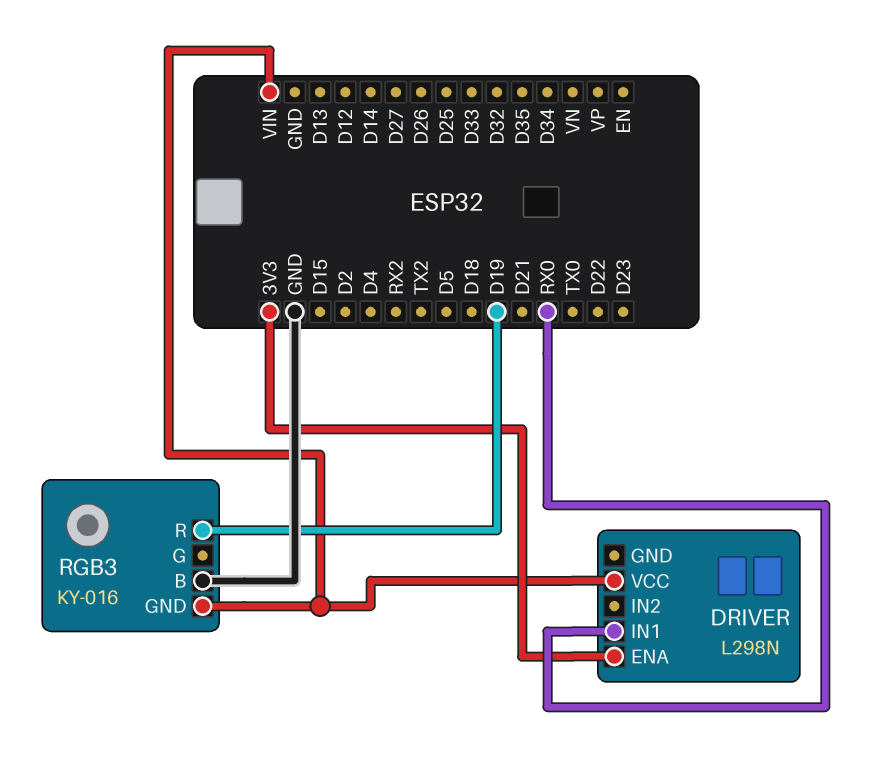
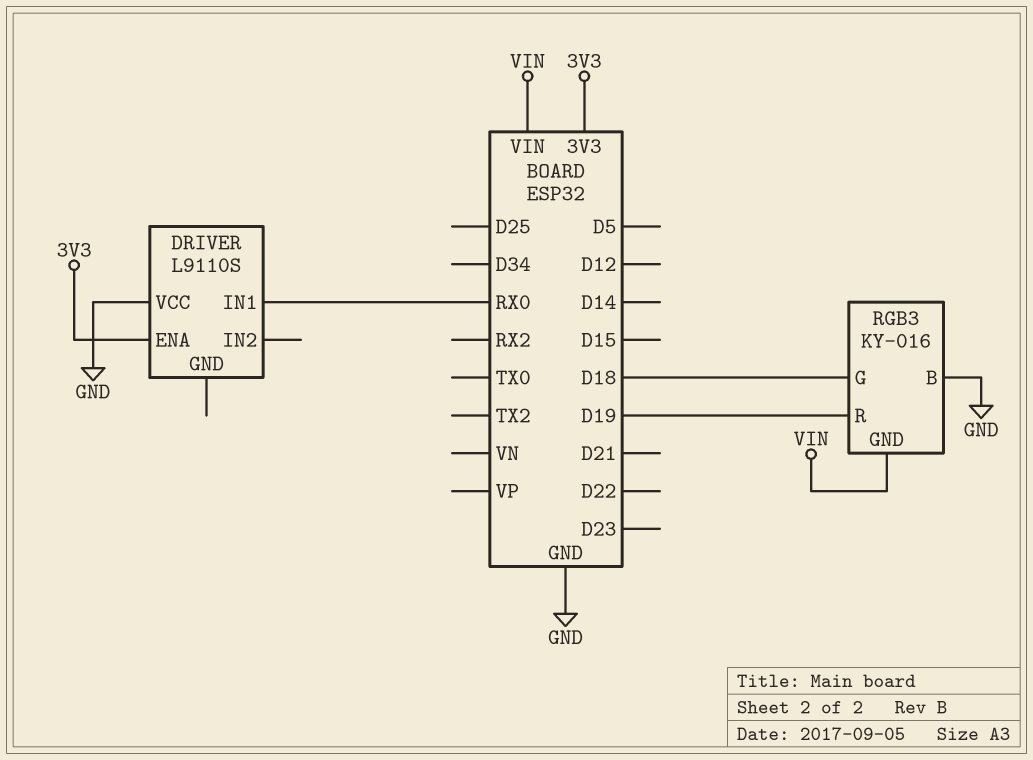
DRIVER: L298N -> L9110S
DRIVER pin VCC: VIN -> GND
RGB3 pin G: none -> D18

